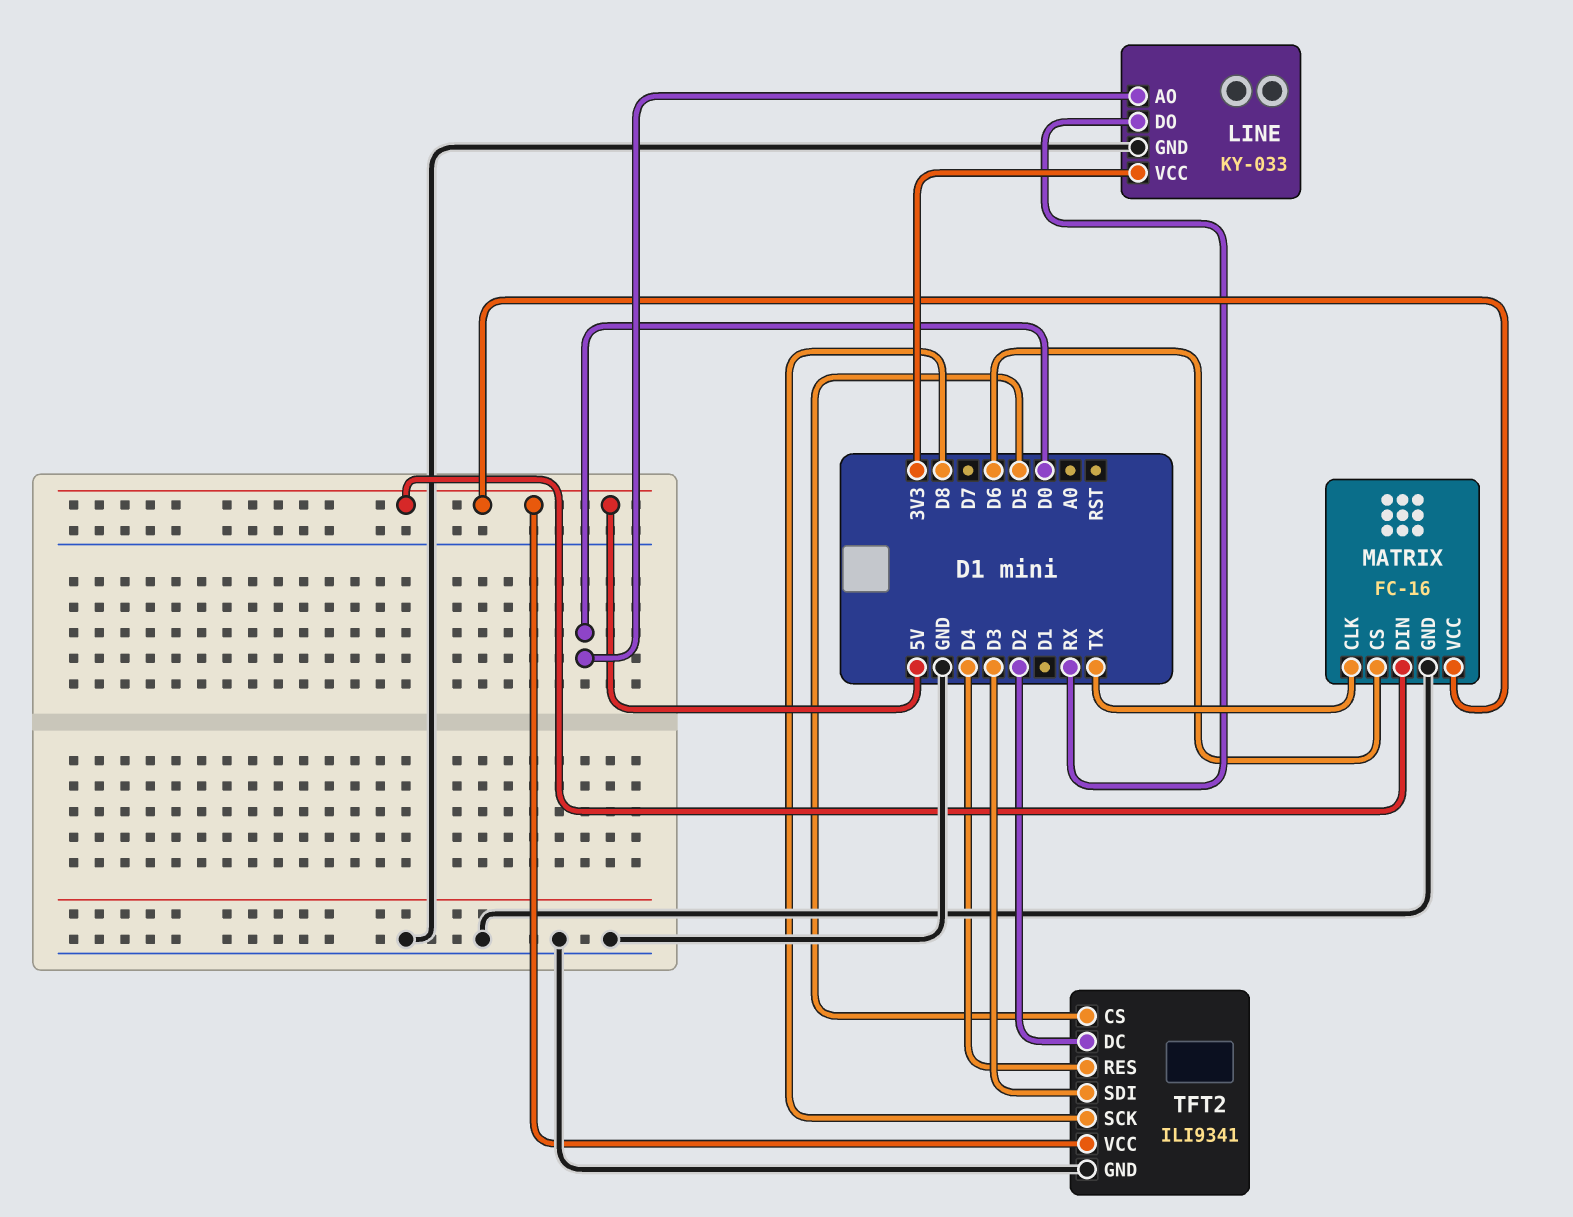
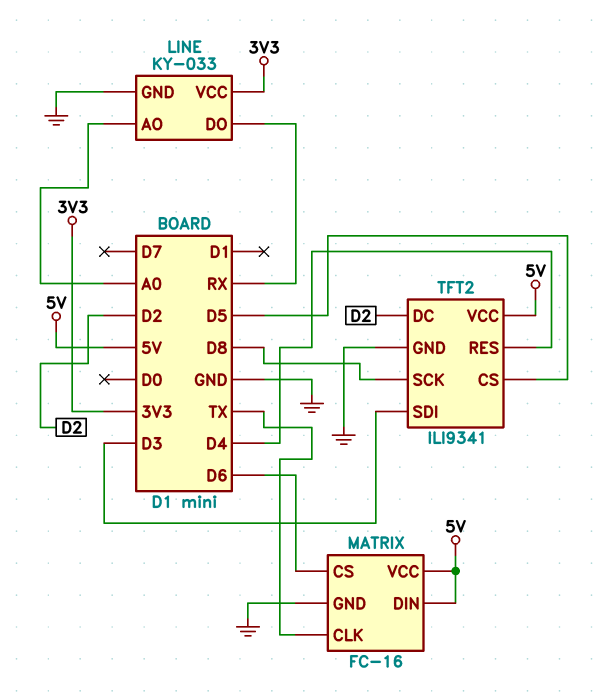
LINE pin AO: D0 -> A0

